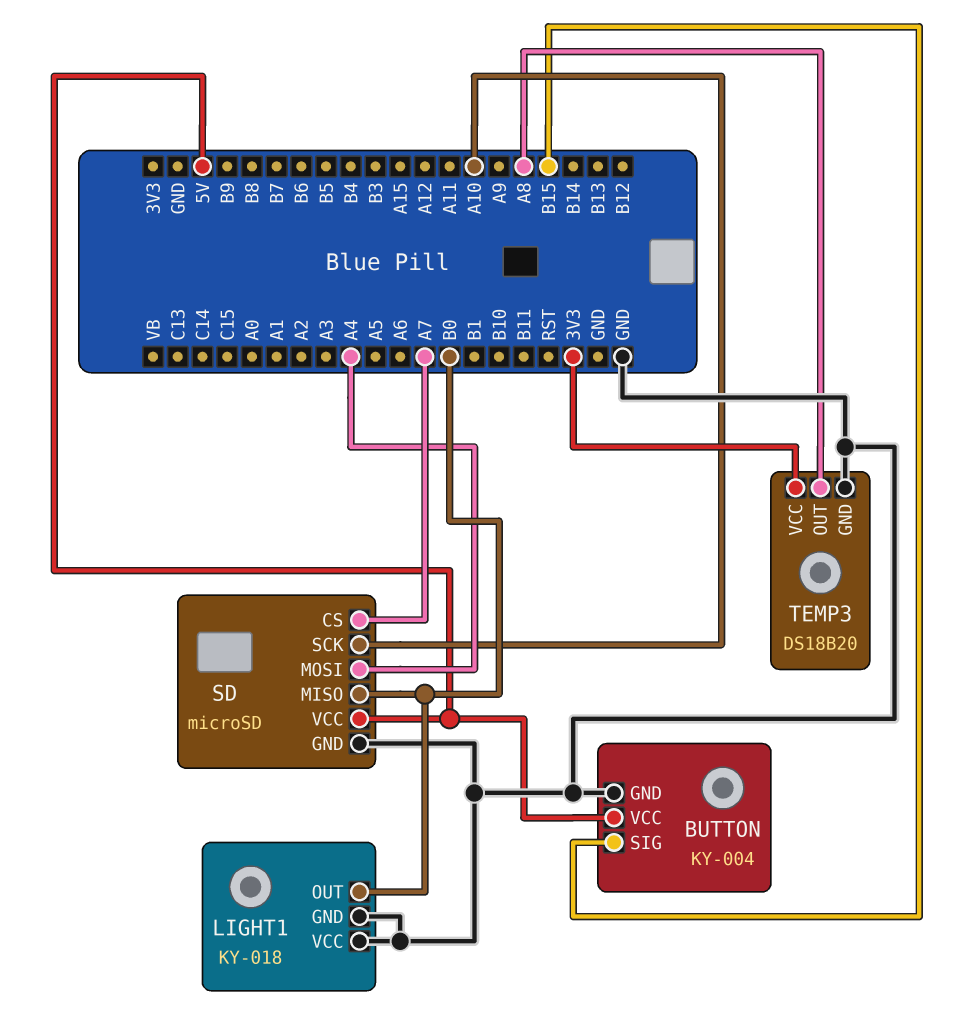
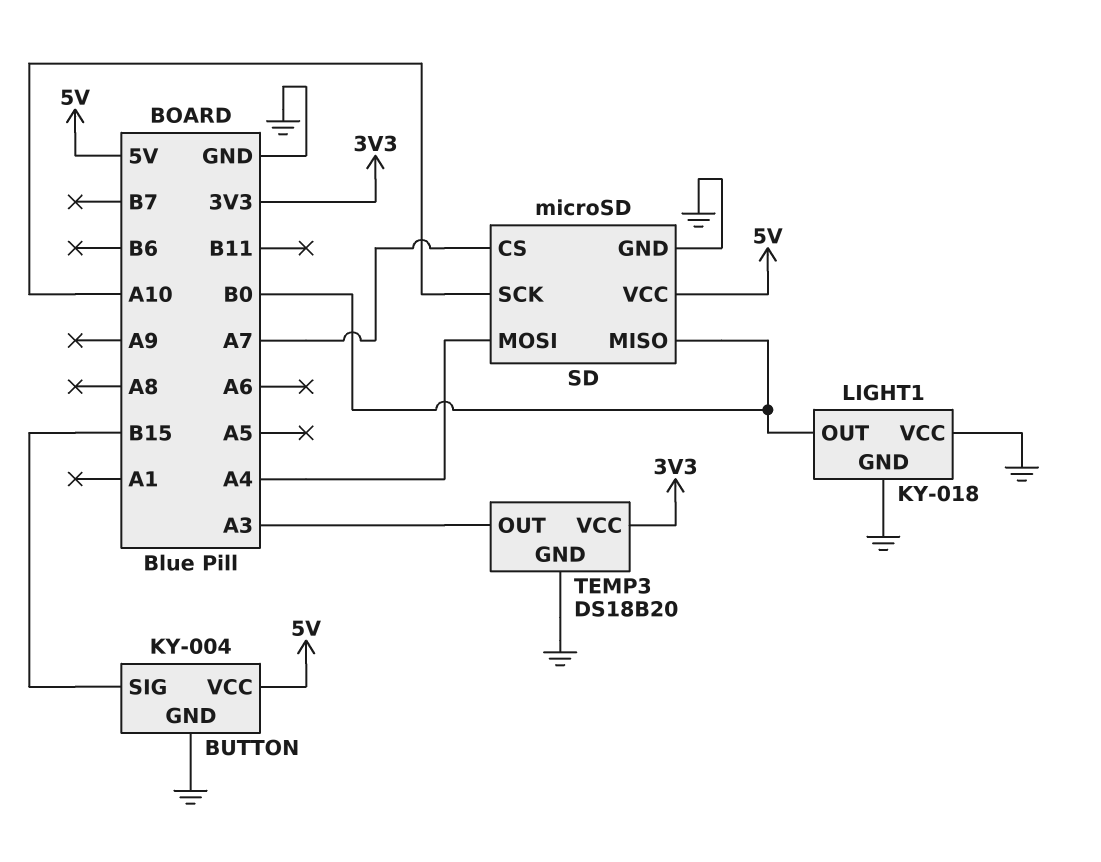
TEMP3 pin OUT: A8 -> A3

